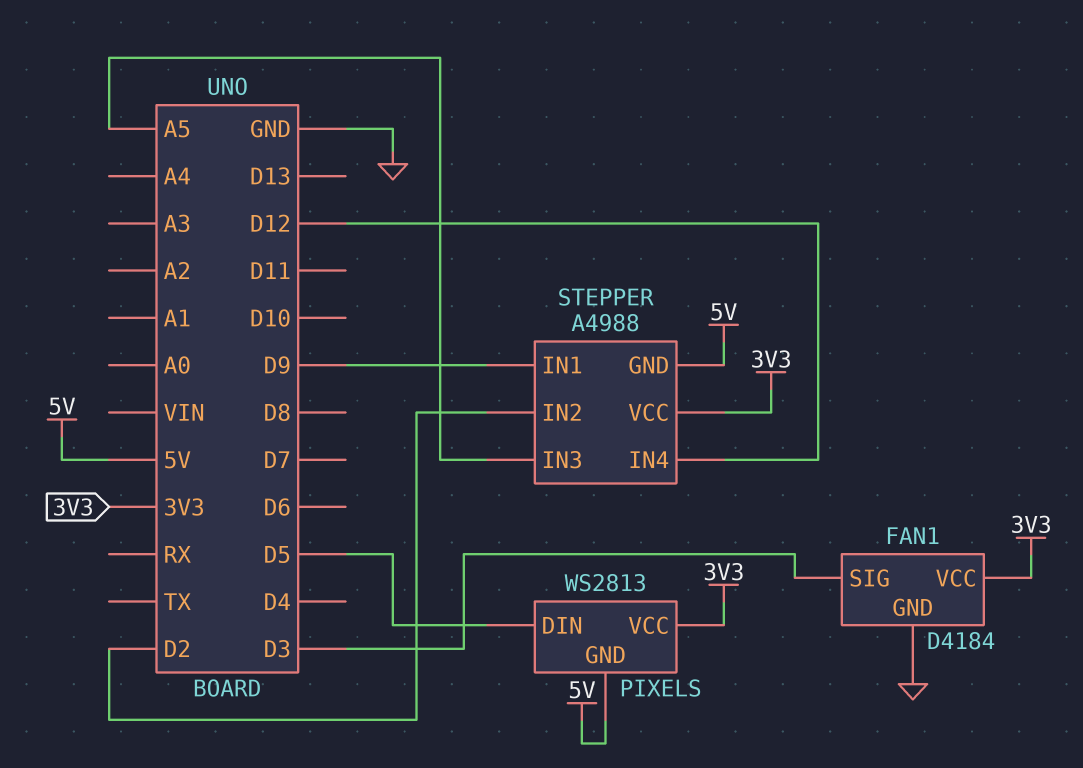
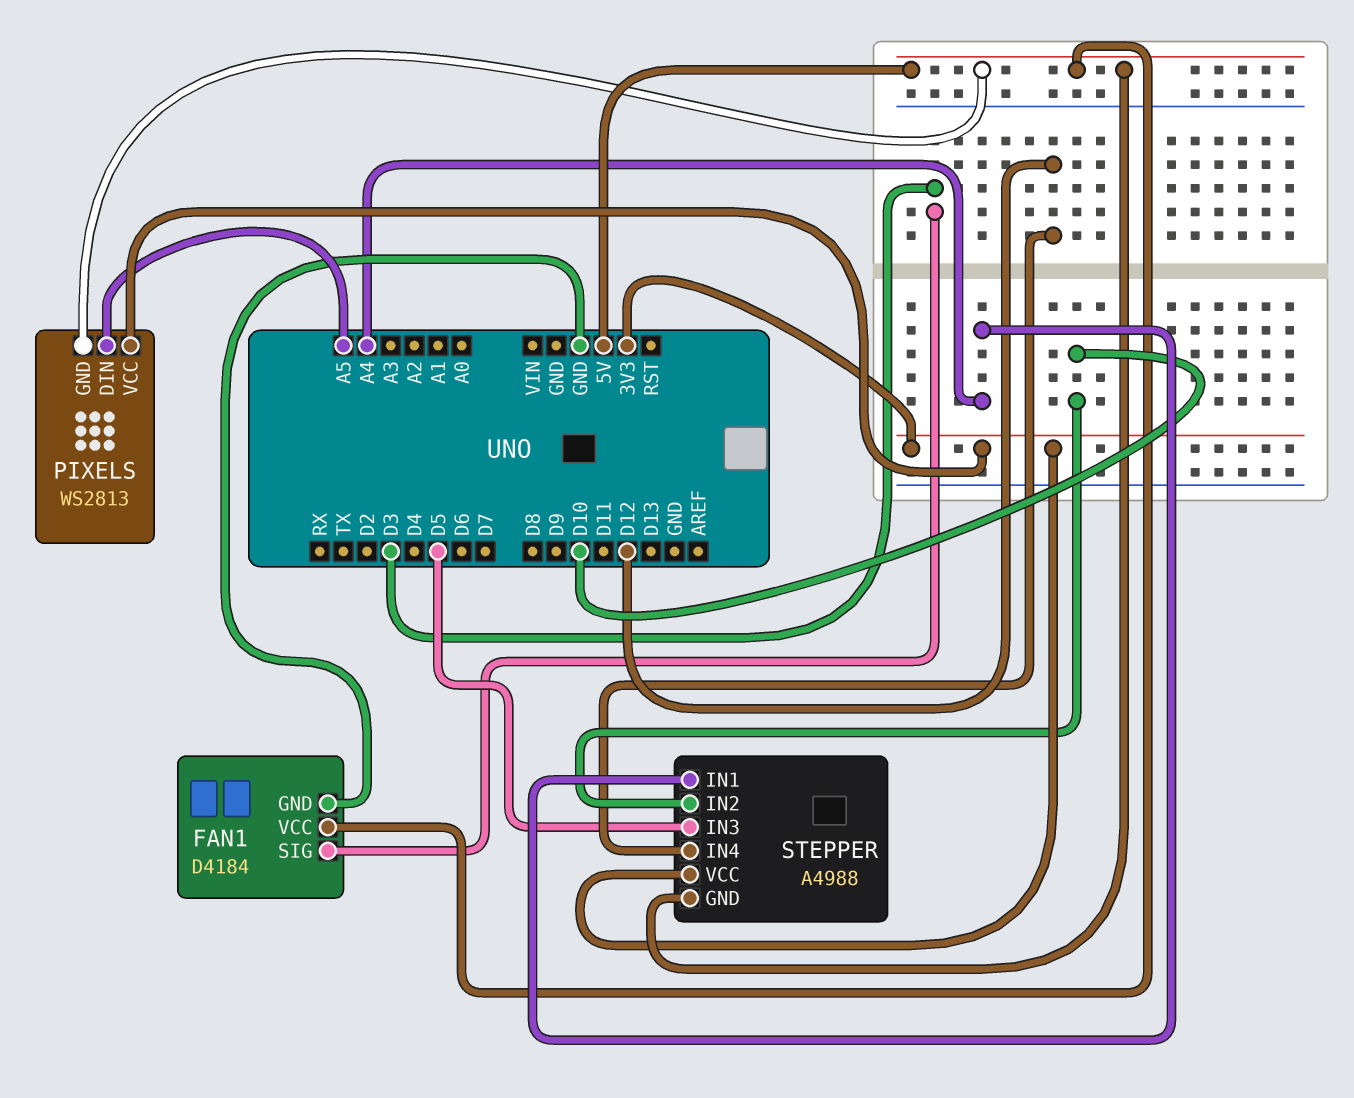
FAN1 pin VCC: 3V3 -> 5V
PIXELS pin DIN: D5 -> A5
STEPPER pin IN1: D9 -> A4
STEPPER pin IN2: D2 -> D10
STEPPER pin IN3: A5 -> D5

